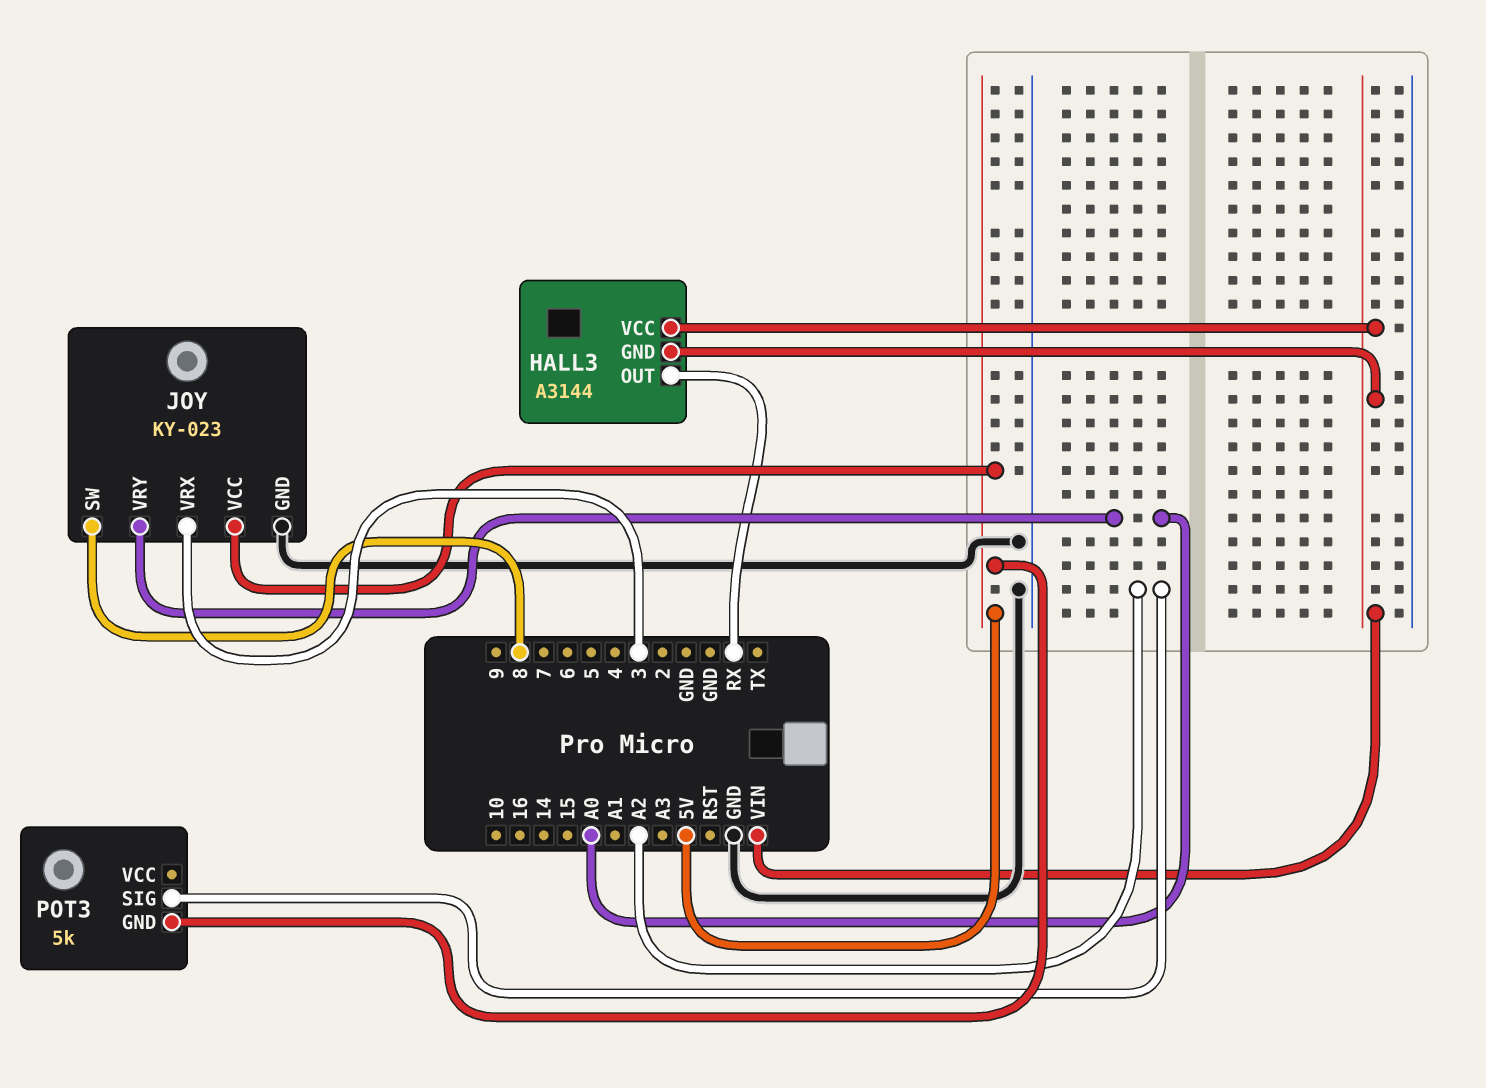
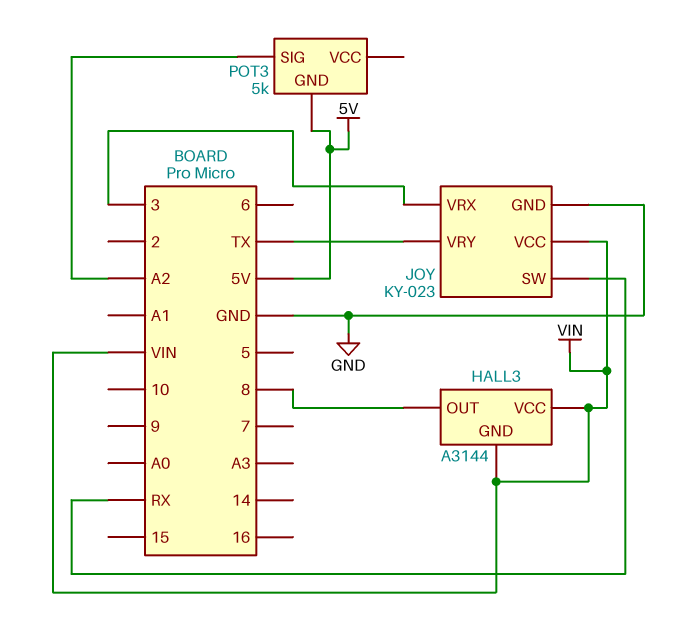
HALL3 pin OUT: RX -> 8
JOY pin SW: 8 -> RX
JOY pin VCC: 5V -> VIN
JOY pin VRY: A0 -> TX

